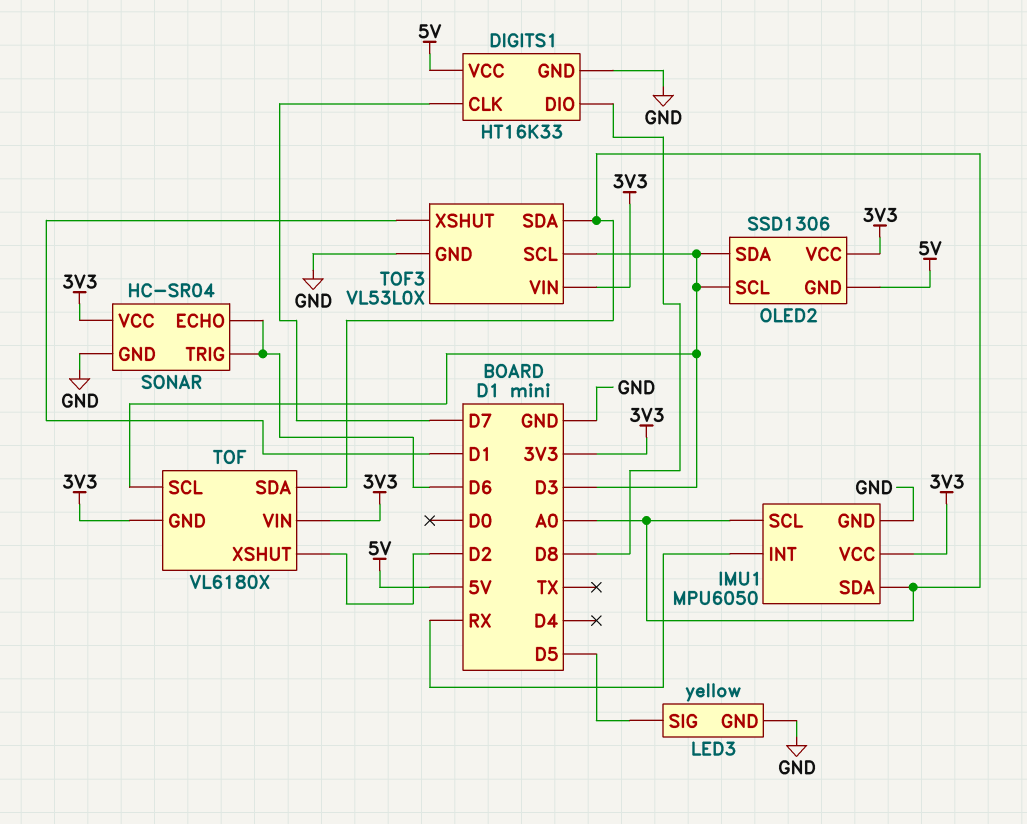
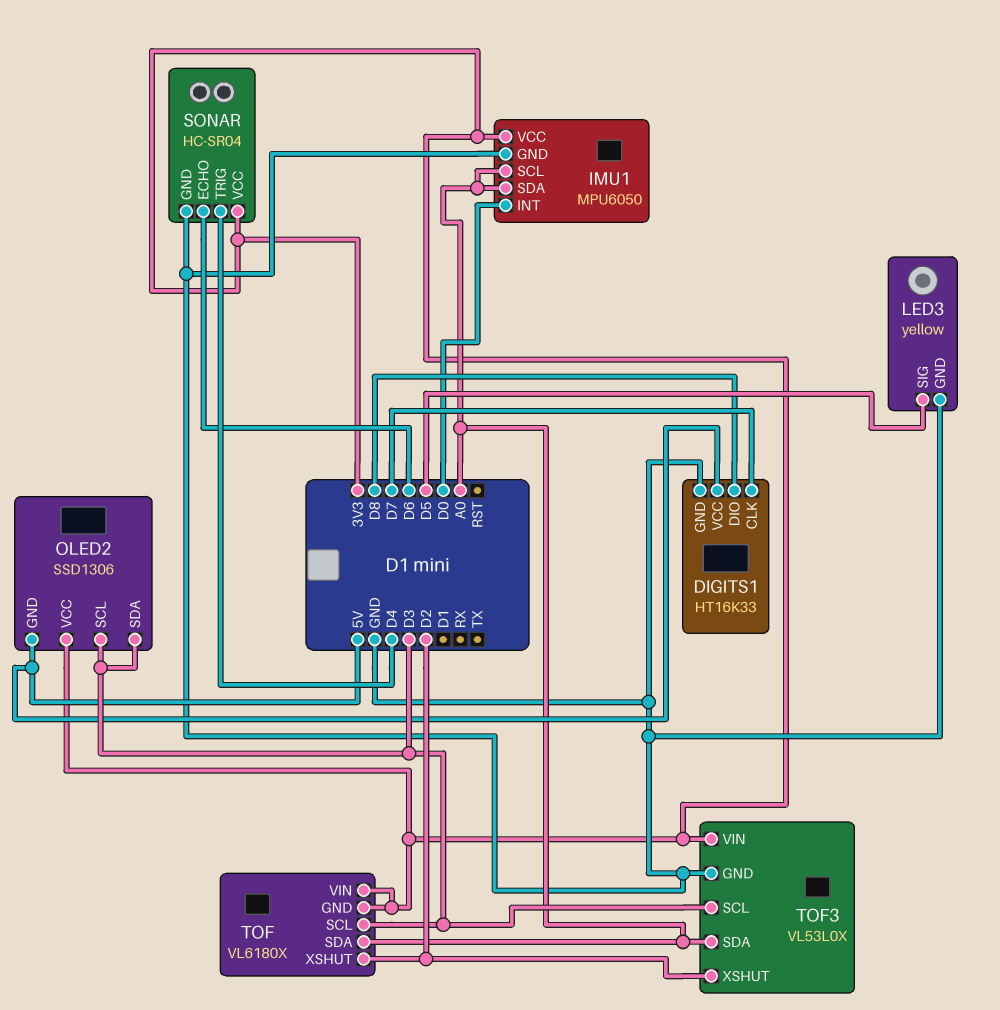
IMU1 pin INT: RX -> D0
SONAR pin TRIG: D6 -> D4
TOF3 pin XSHUT: D1 -> D2

